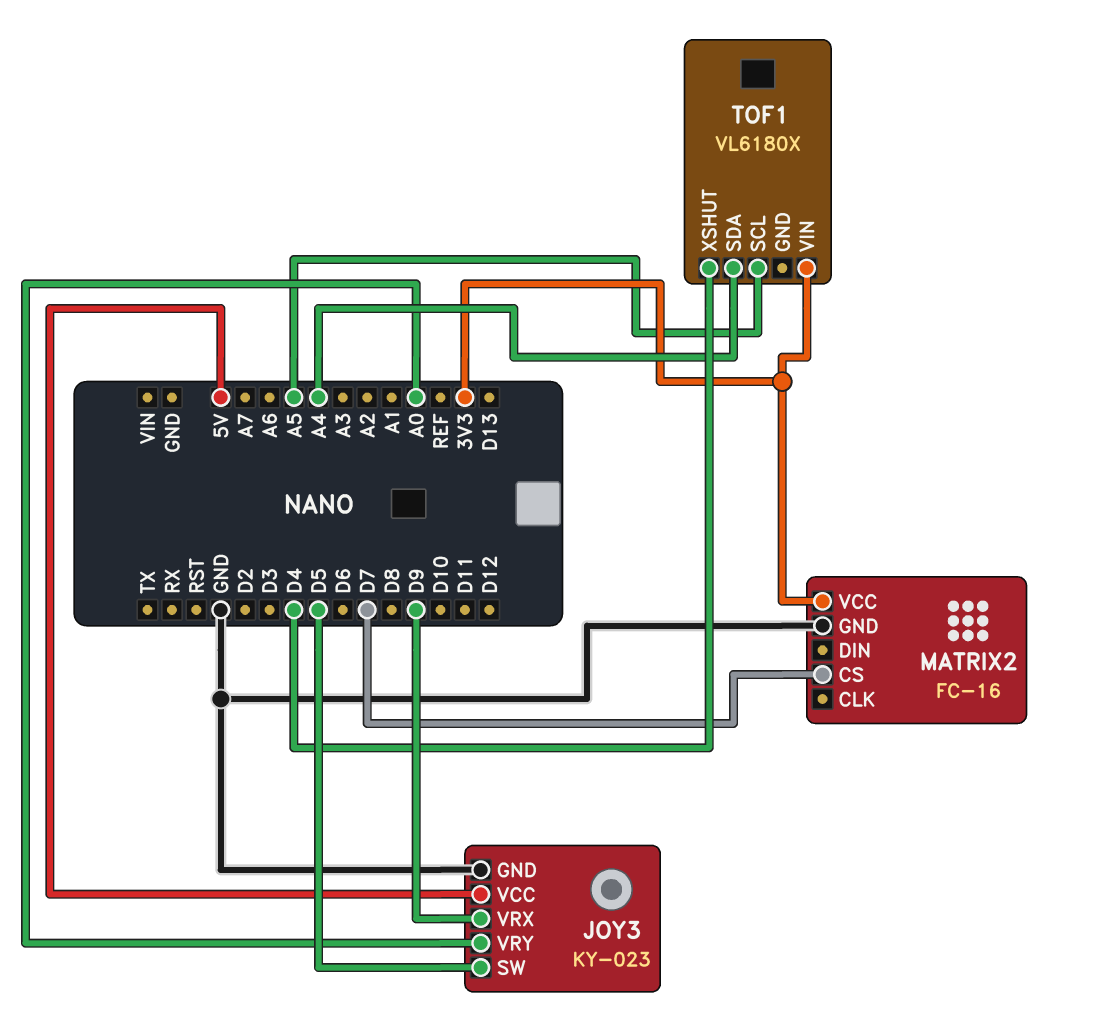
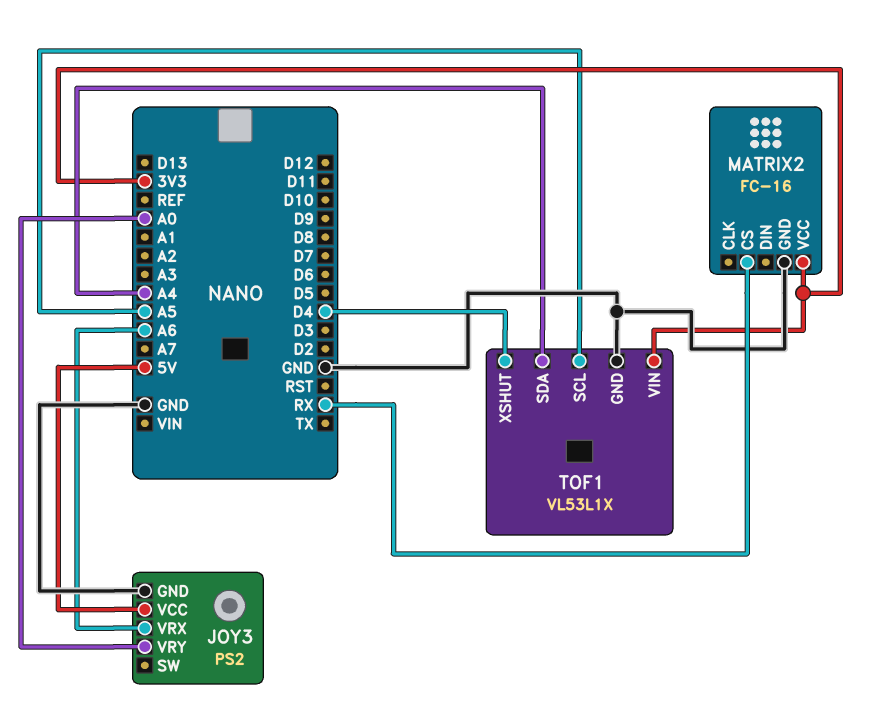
JOY3: KY-023 -> PS2
JOY3 pin SW: D5 -> none
JOY3 pin VRX: D9 -> A6
MATRIX2 pin CS: D7 -> RX
TOF1: VL6180X -> VL53L1X
TOF1 pin GND: none -> GND

